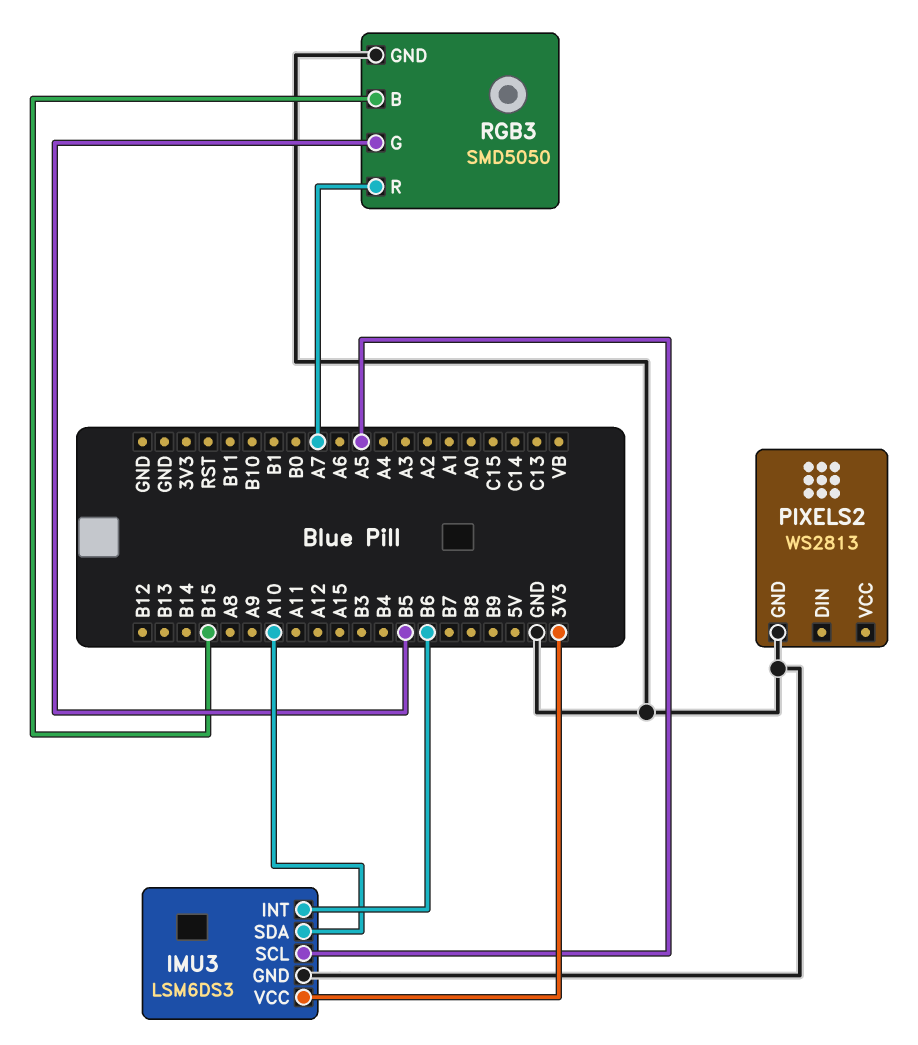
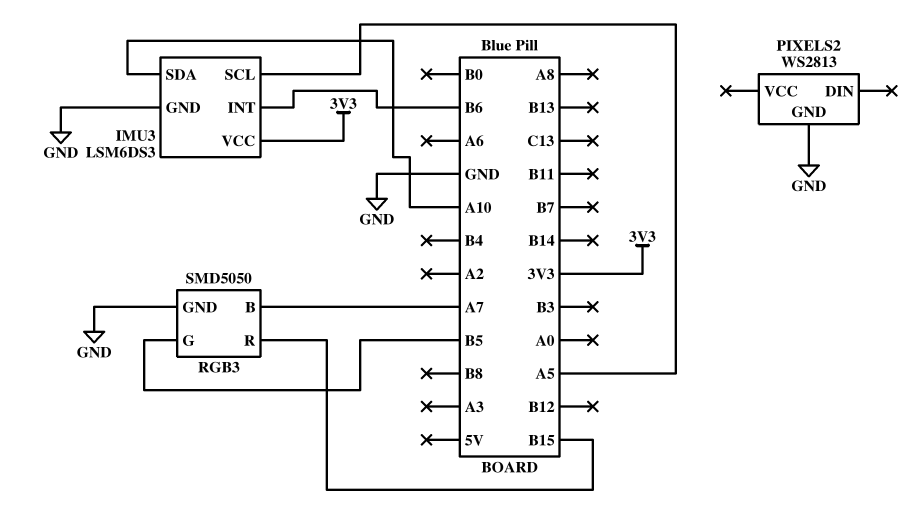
RGB3 pin B: B15 -> A7
RGB3 pin R: A7 -> B15

